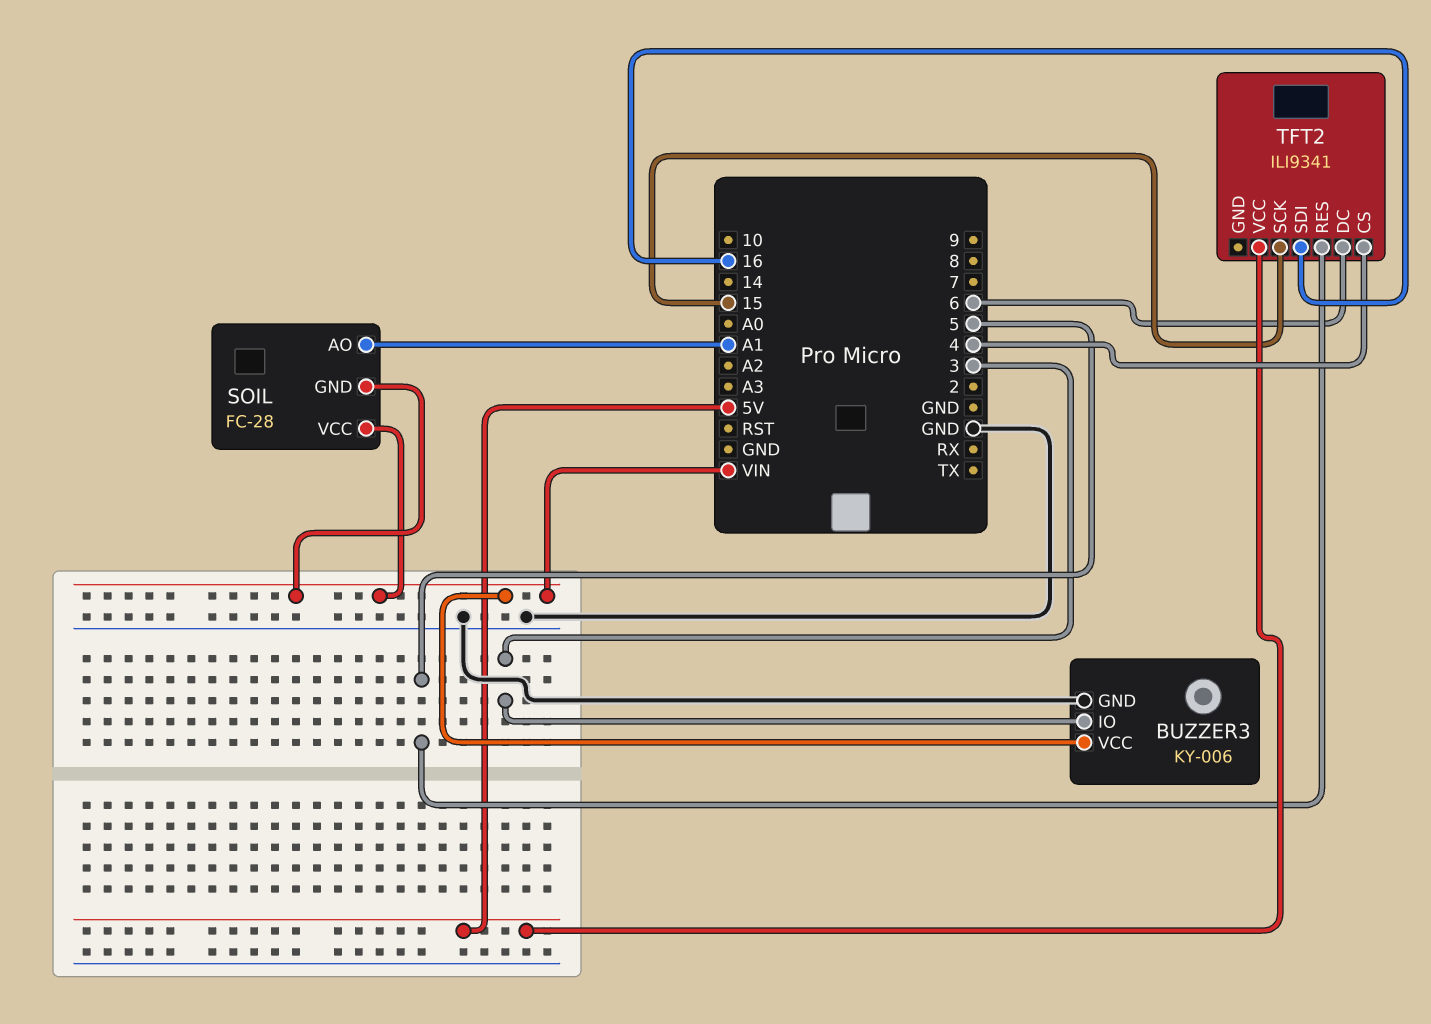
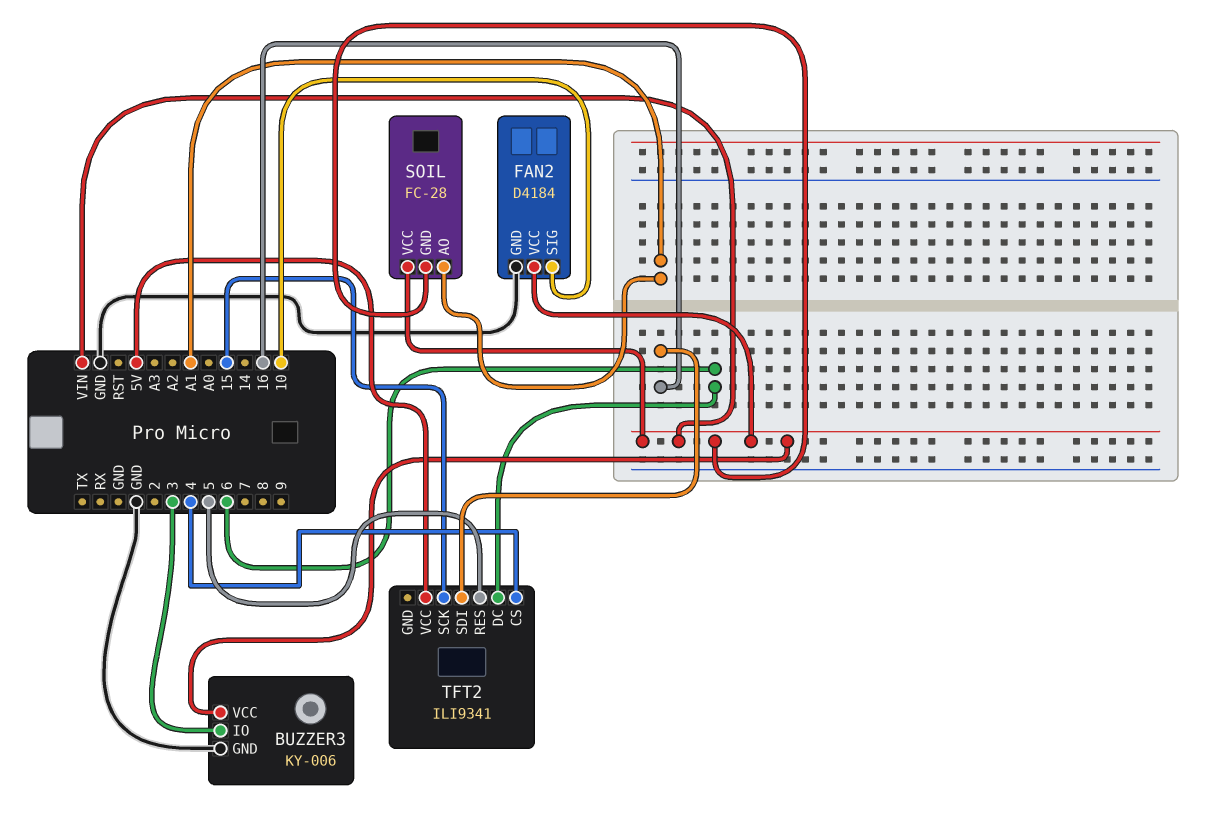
FAN2: none -> D4184
FAN2 pin GND: none -> GND
FAN2 pin SIG: none -> 10
FAN2 pin VCC: none -> VIN

